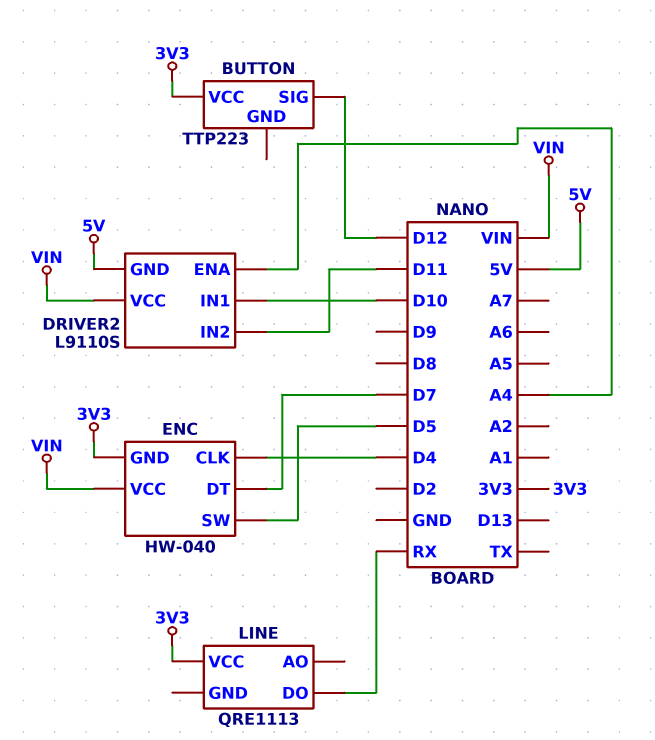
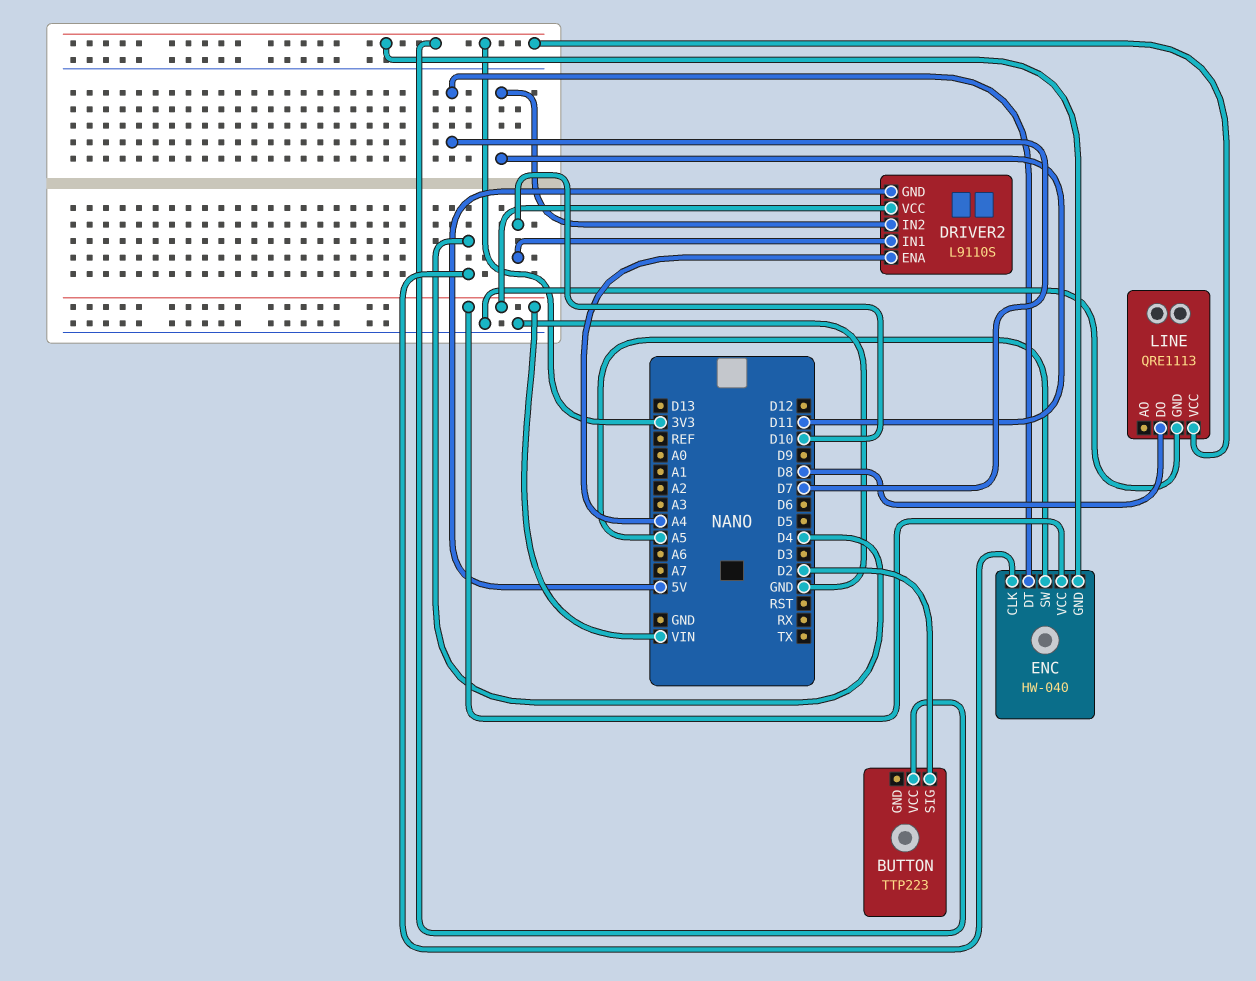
BUTTON pin SIG: D12 -> D2
ENC pin SW: D5 -> A5
LINE pin DO: RX -> D8
LINE pin GND: none -> GND

